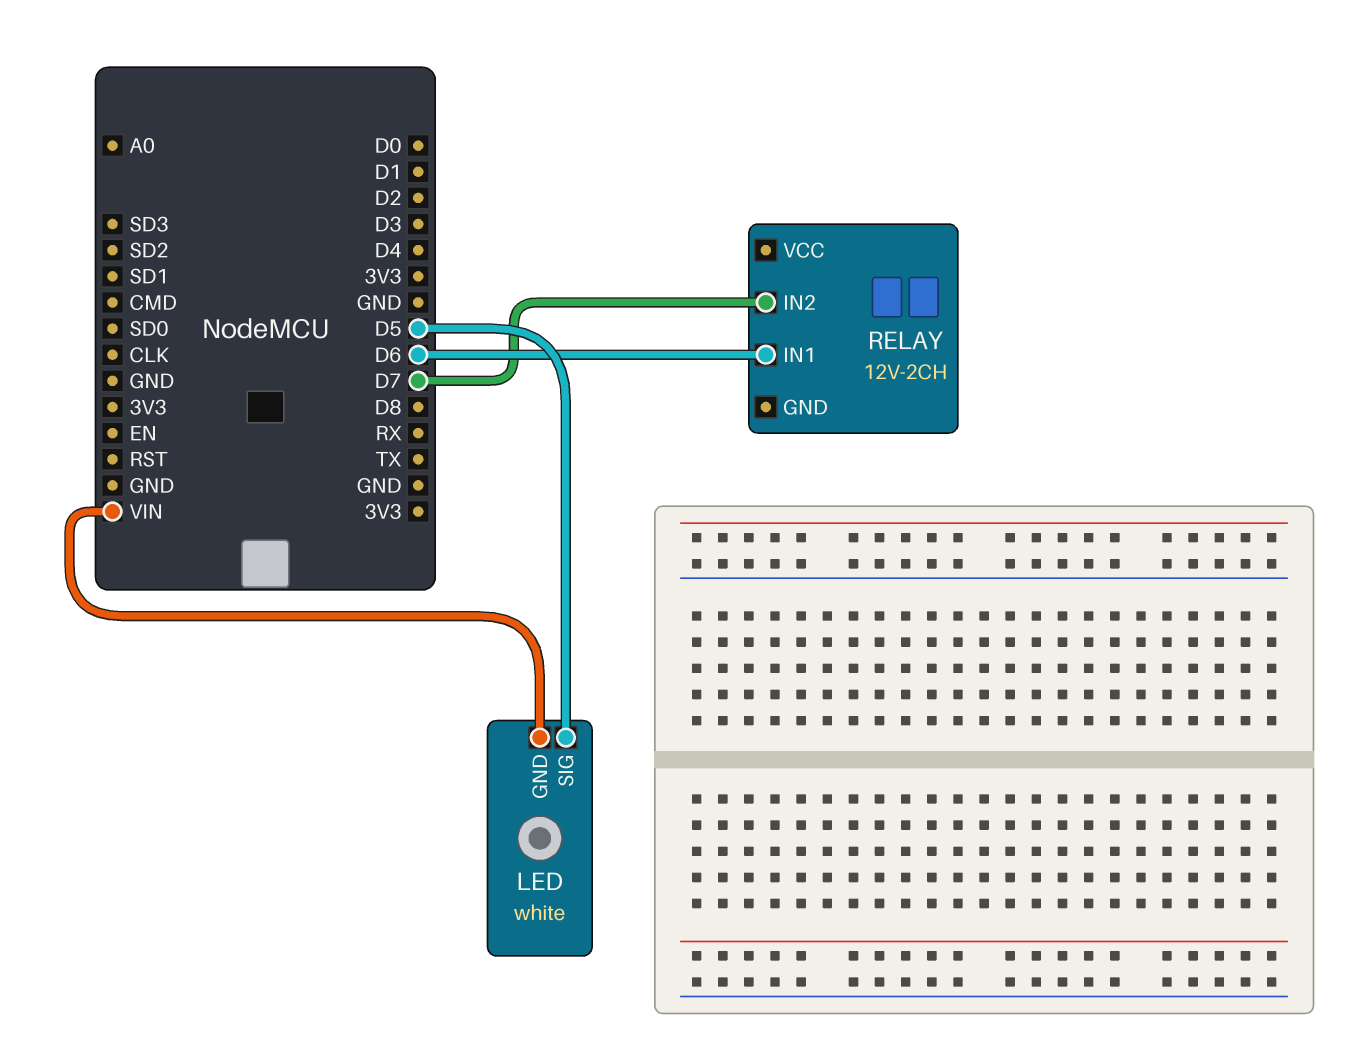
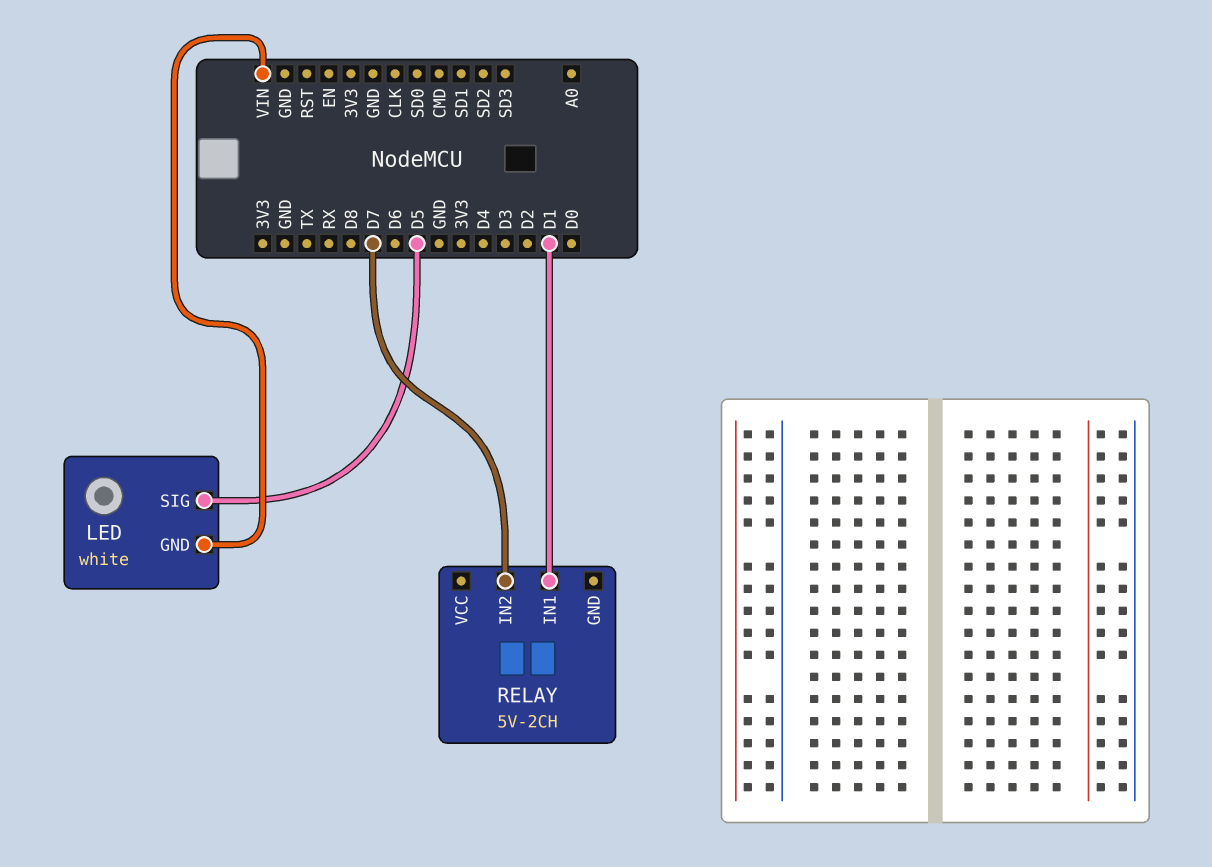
RELAY: 12V-2CH -> 5V-2CH
RELAY pin IN1: D6 -> D1

